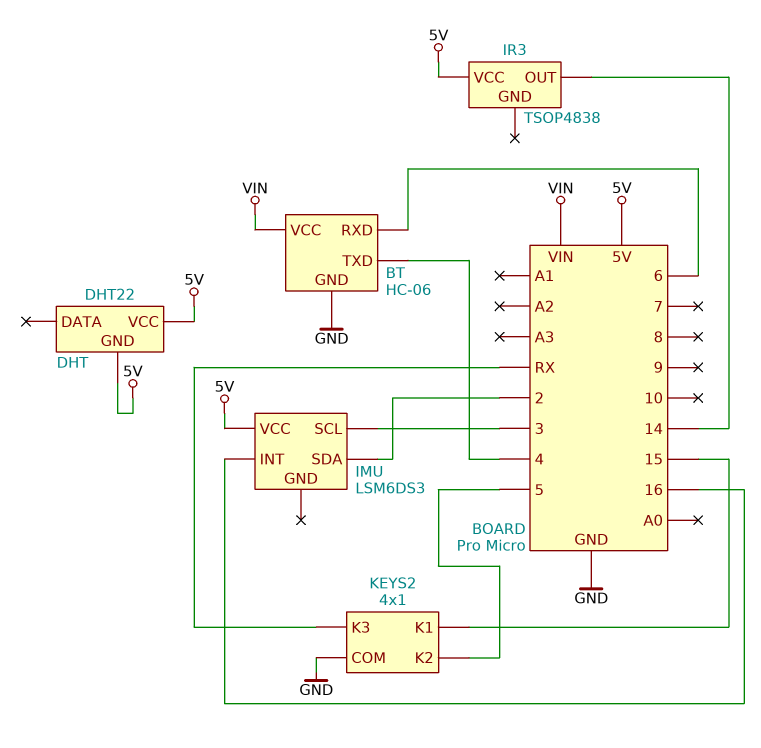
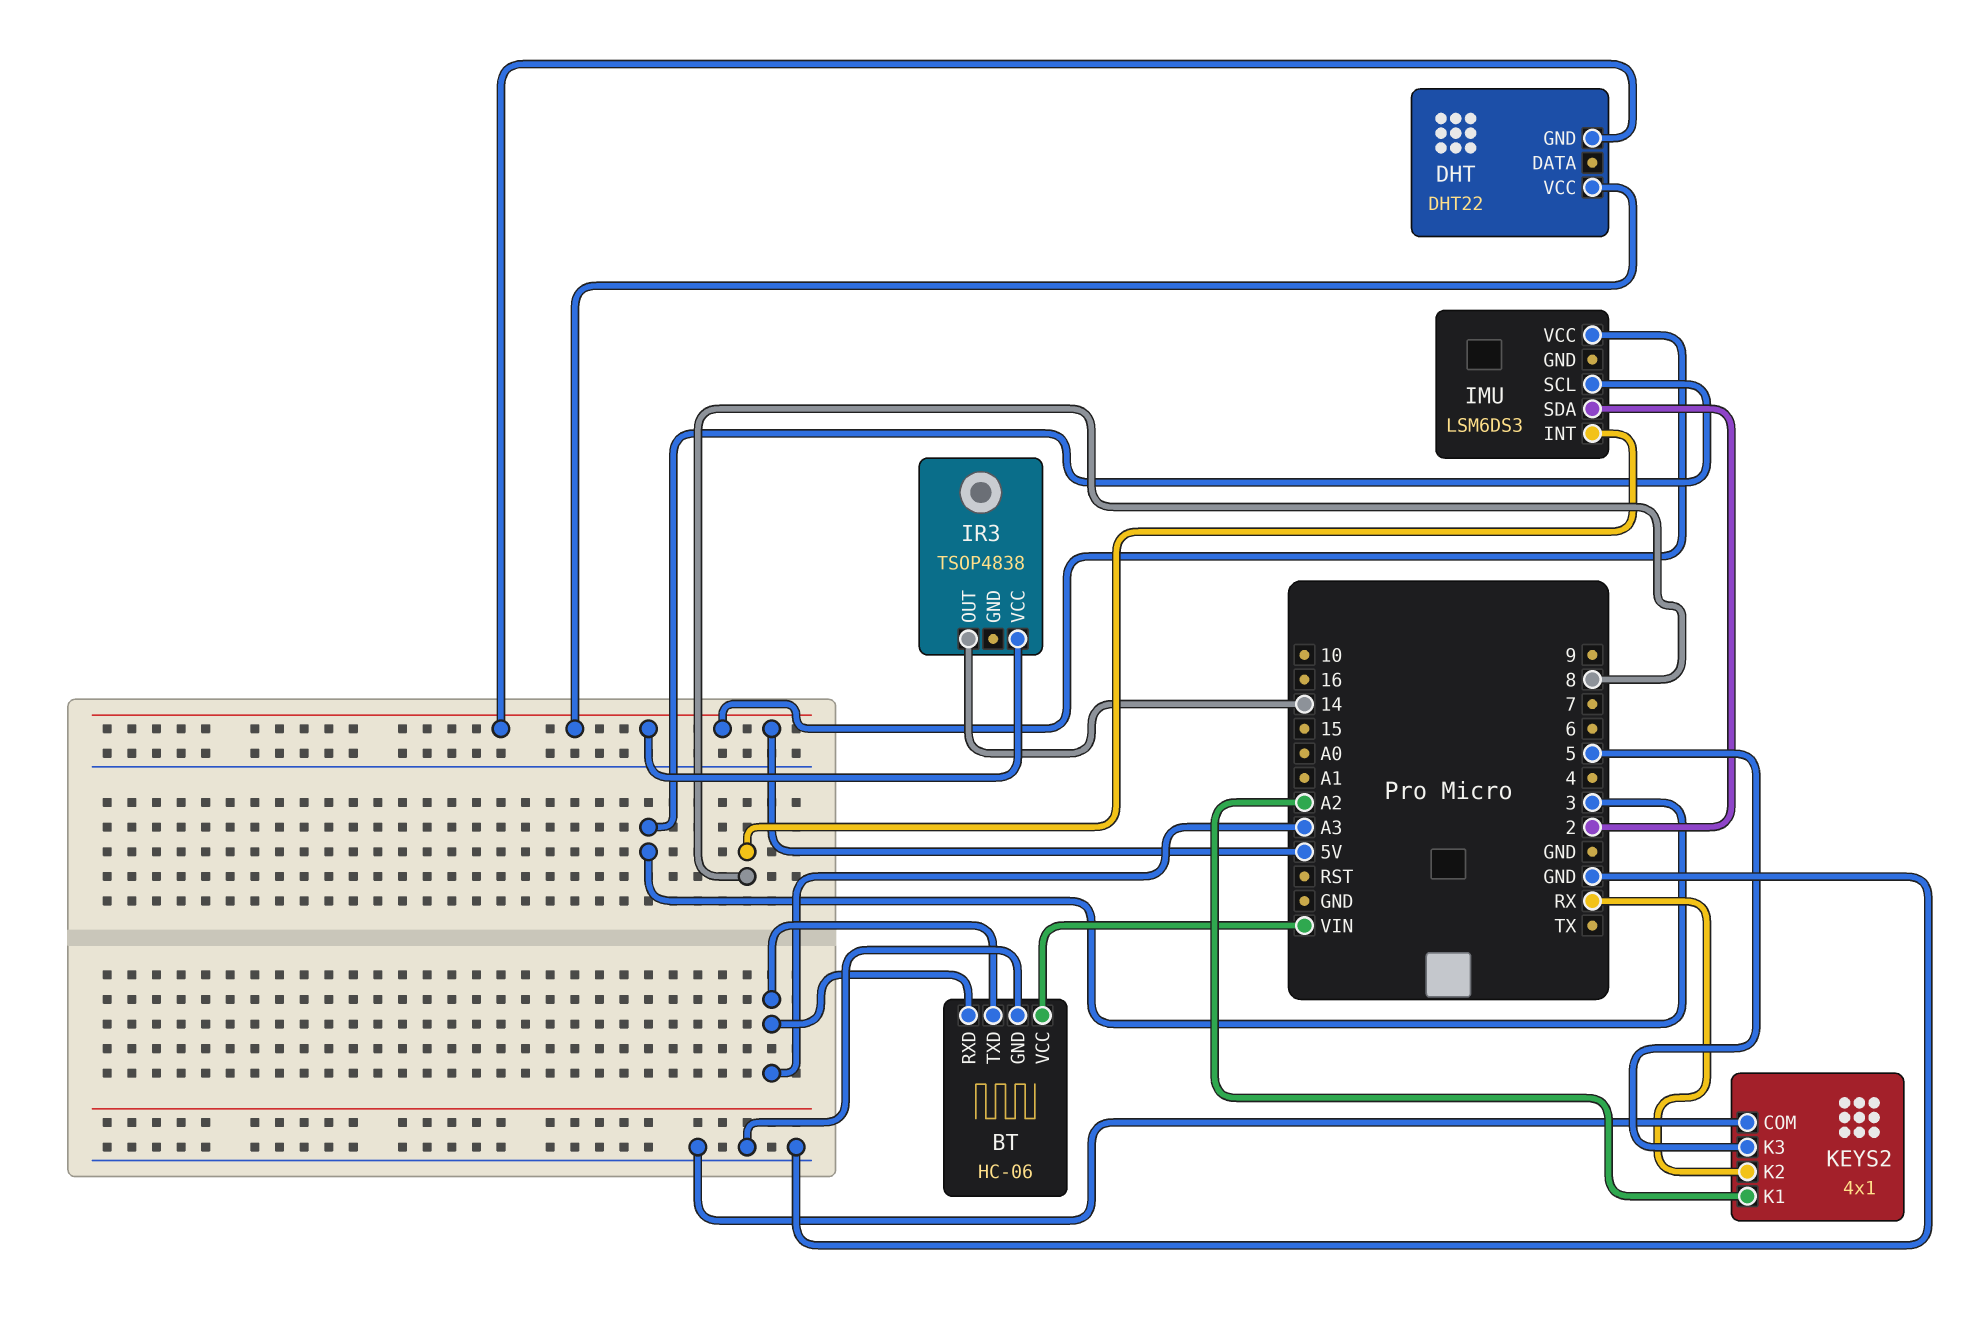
BT pin RXD: 6 -> A3
BT pin TXD: 4 -> A3
IMU pin INT: 16 -> 8
KEYS2 pin K1: 15 -> A2
KEYS2 pin K2: 5 -> RX
KEYS2 pin K3: RX -> 5

